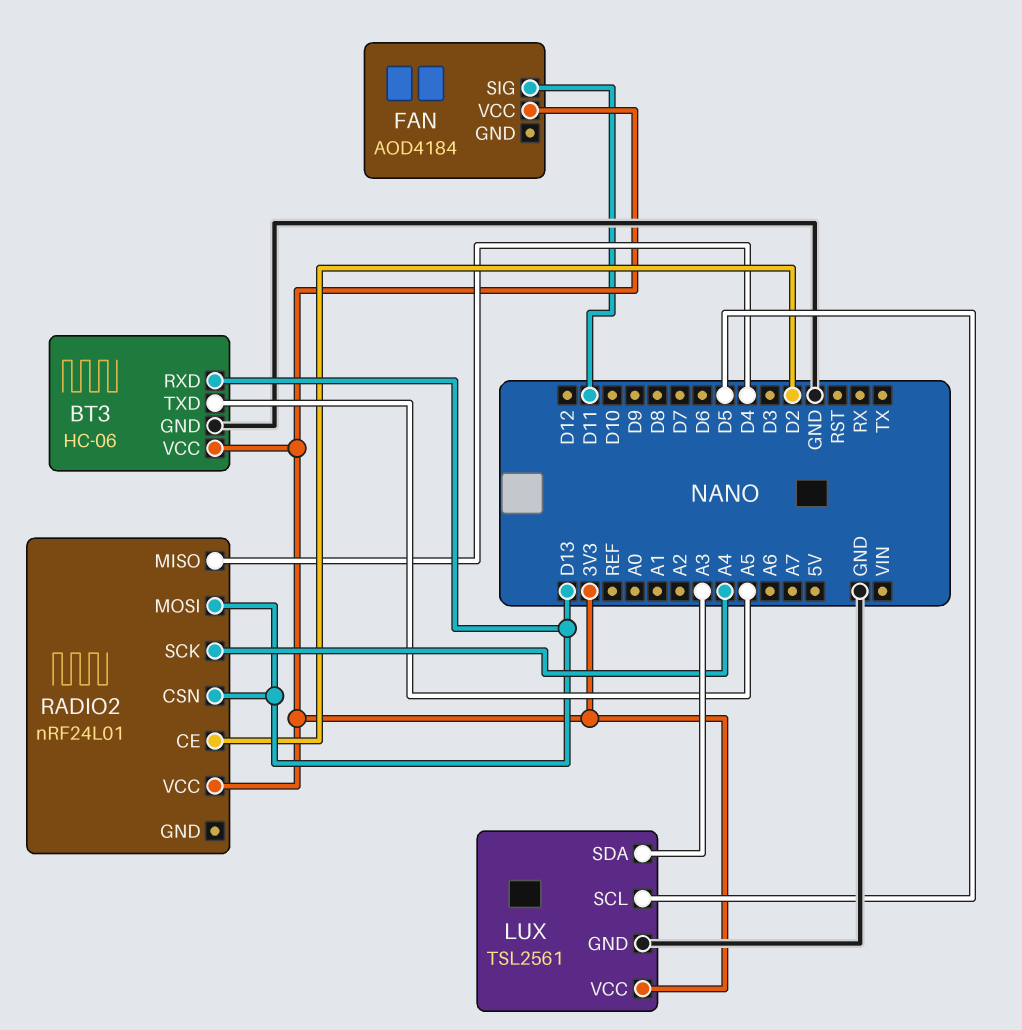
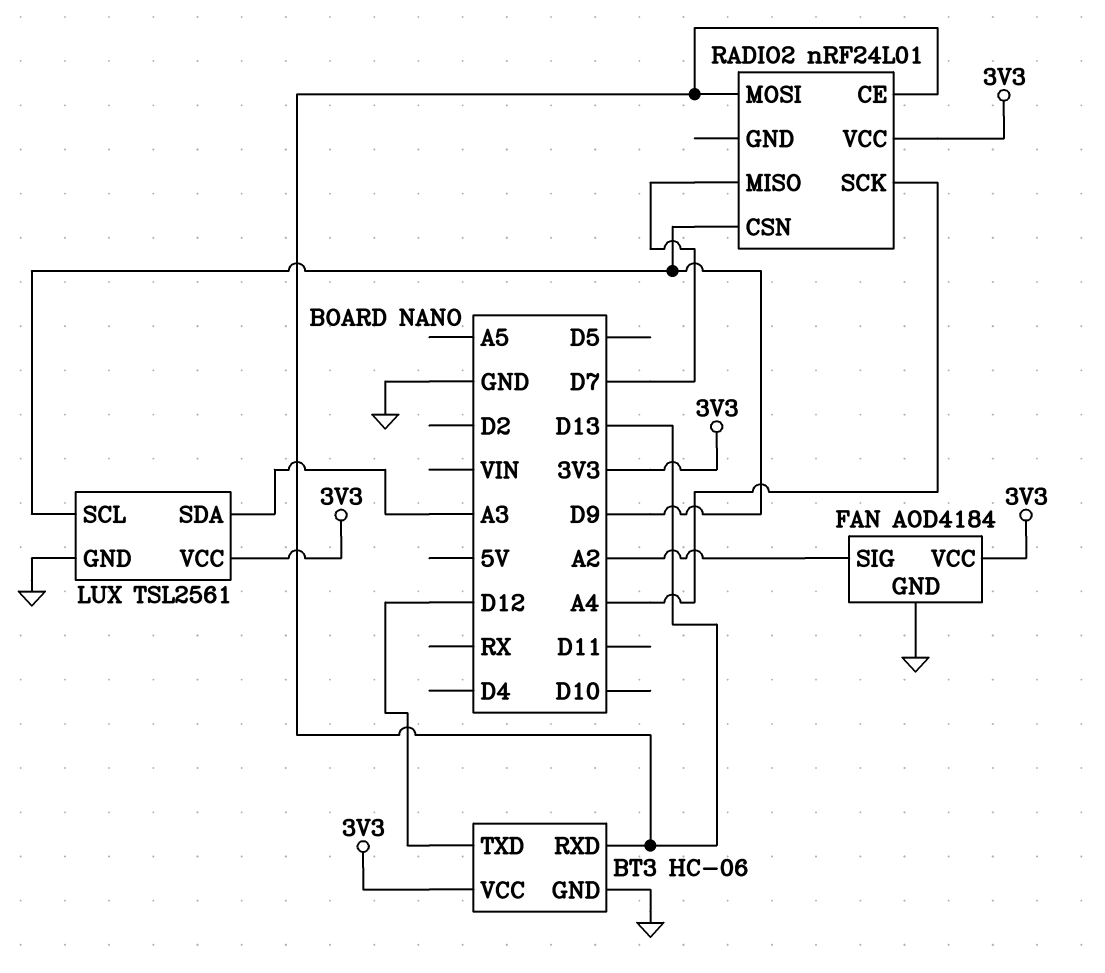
BT3 pin TXD: A5 -> D12
FAN pin GND: none -> GND
FAN pin SIG: D11 -> A2
LUX pin SCL: D5 -> D9
RADIO2 pin CE: D2 -> D13
RADIO2 pin CSN: D13 -> D9
RADIO2 pin MISO: D4 -> D7

